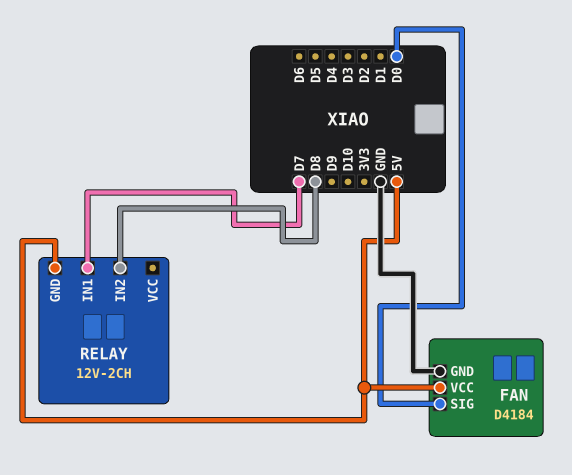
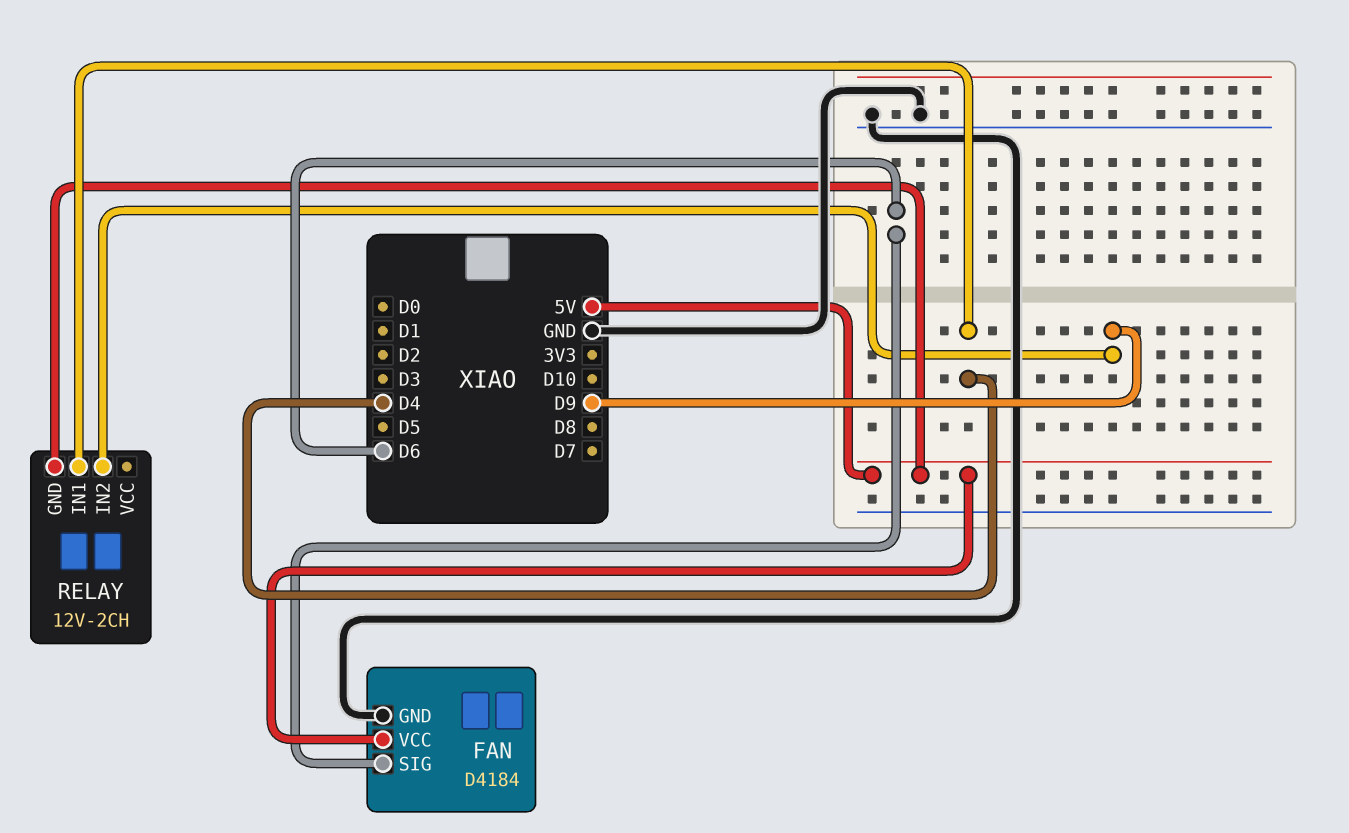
FAN pin SIG: D0 -> D6
RELAY pin IN1: D7 -> D4
RELAY pin IN2: D8 -> D9

